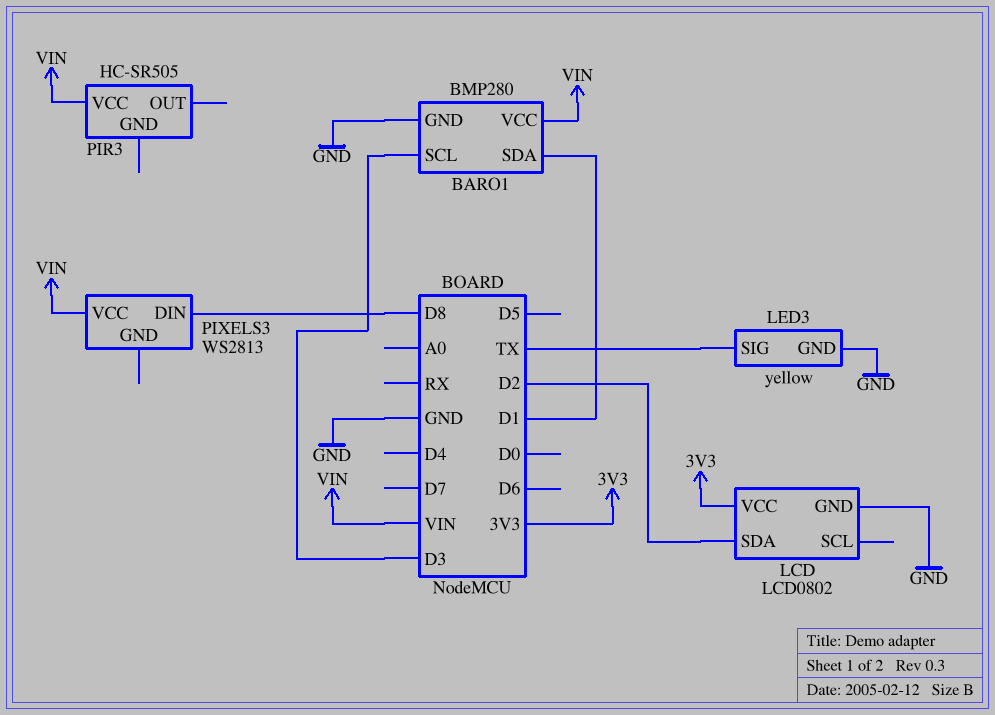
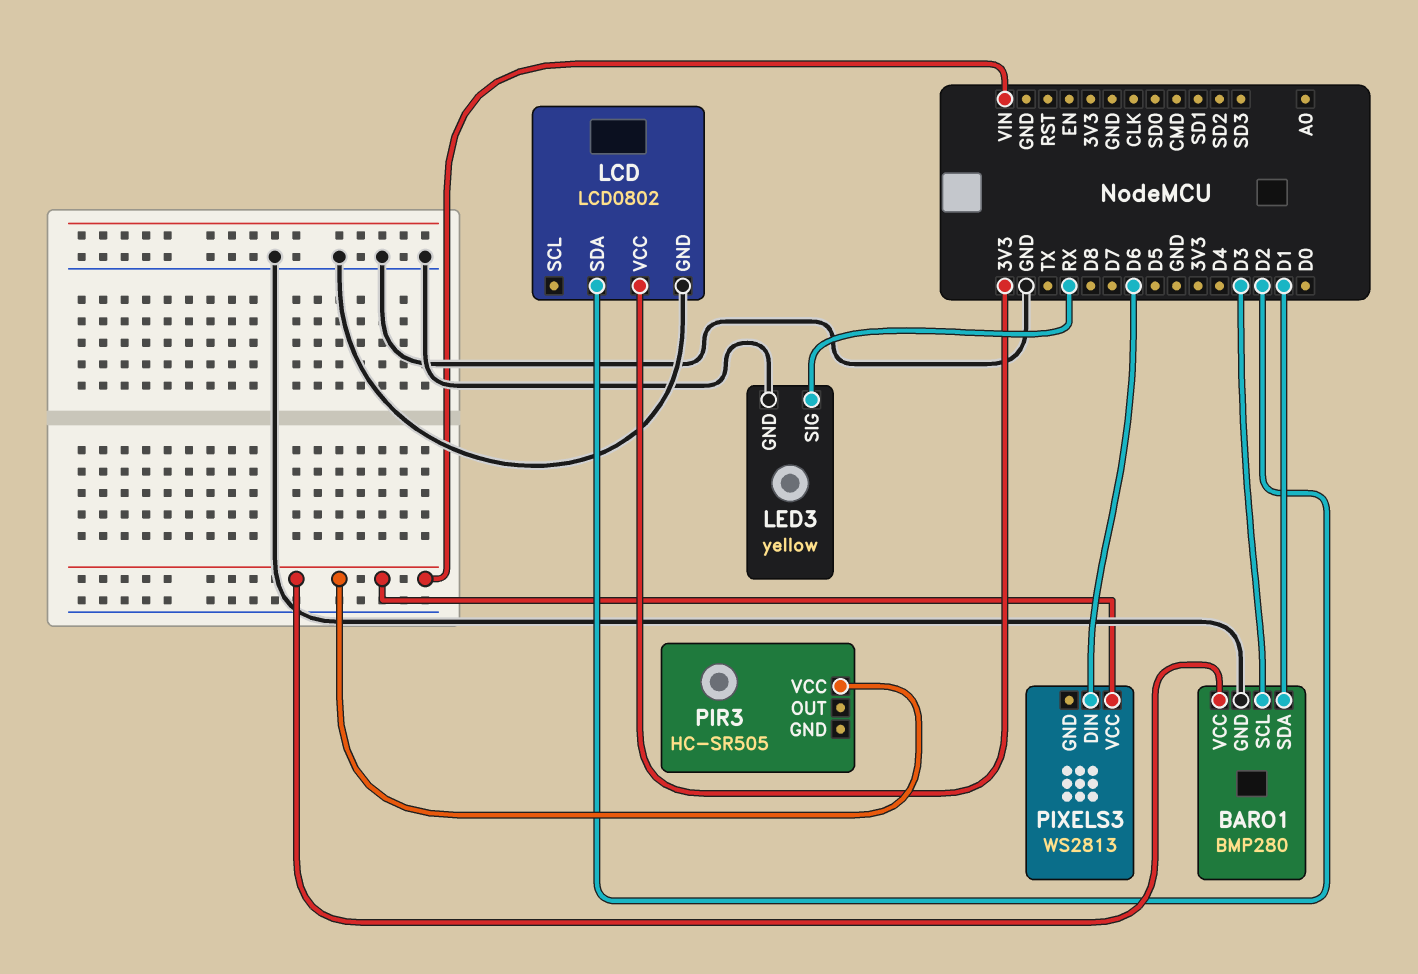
LED3 pin SIG: TX -> RX
PIXELS3 pin DIN: D8 -> D6

